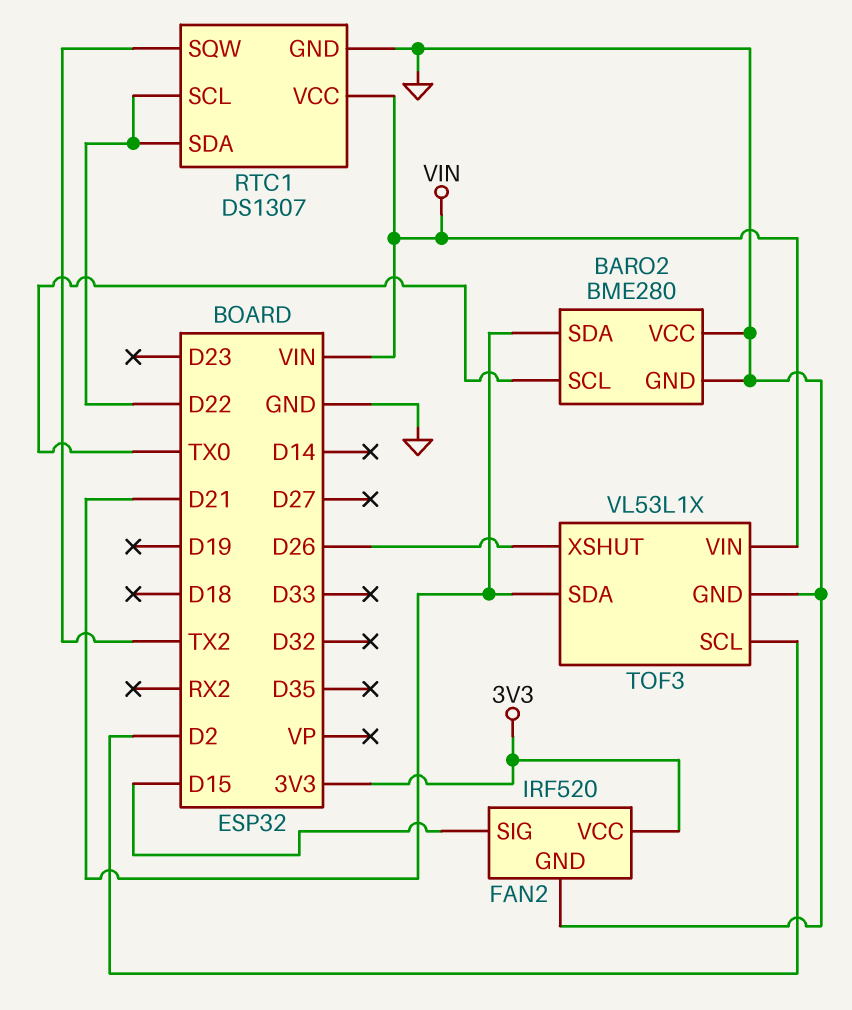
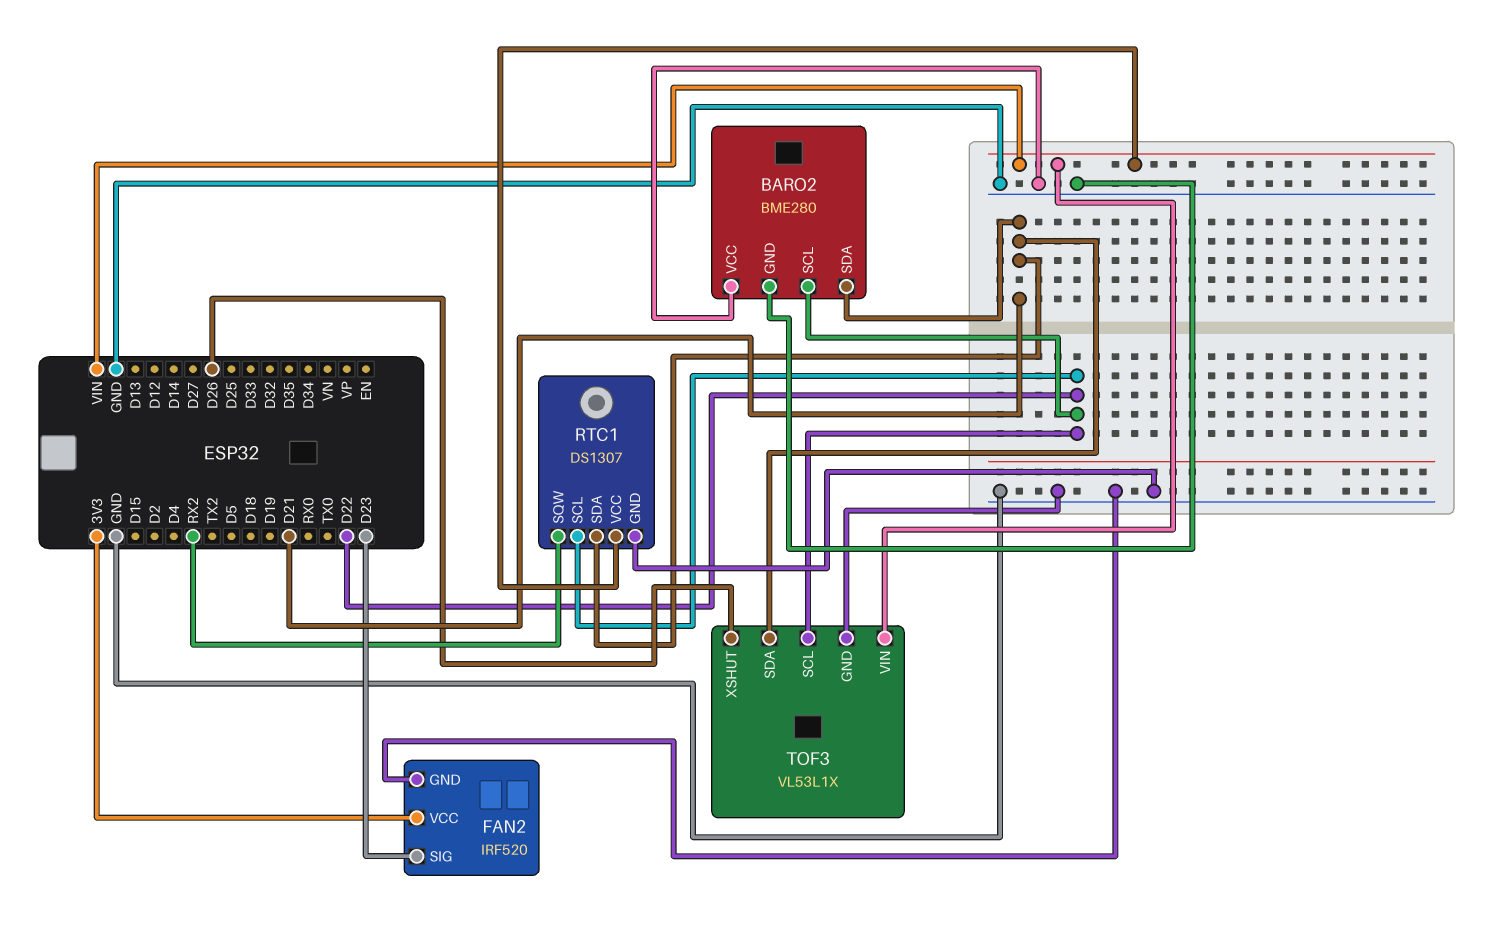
BARO2 pin SCL: TX0 -> D22
FAN2 pin SIG: D15 -> D23
RTC1 pin SDA: D22 -> D21
RTC1 pin SQW: TX2 -> RX2
TOF3 pin SCL: D2 -> D22

